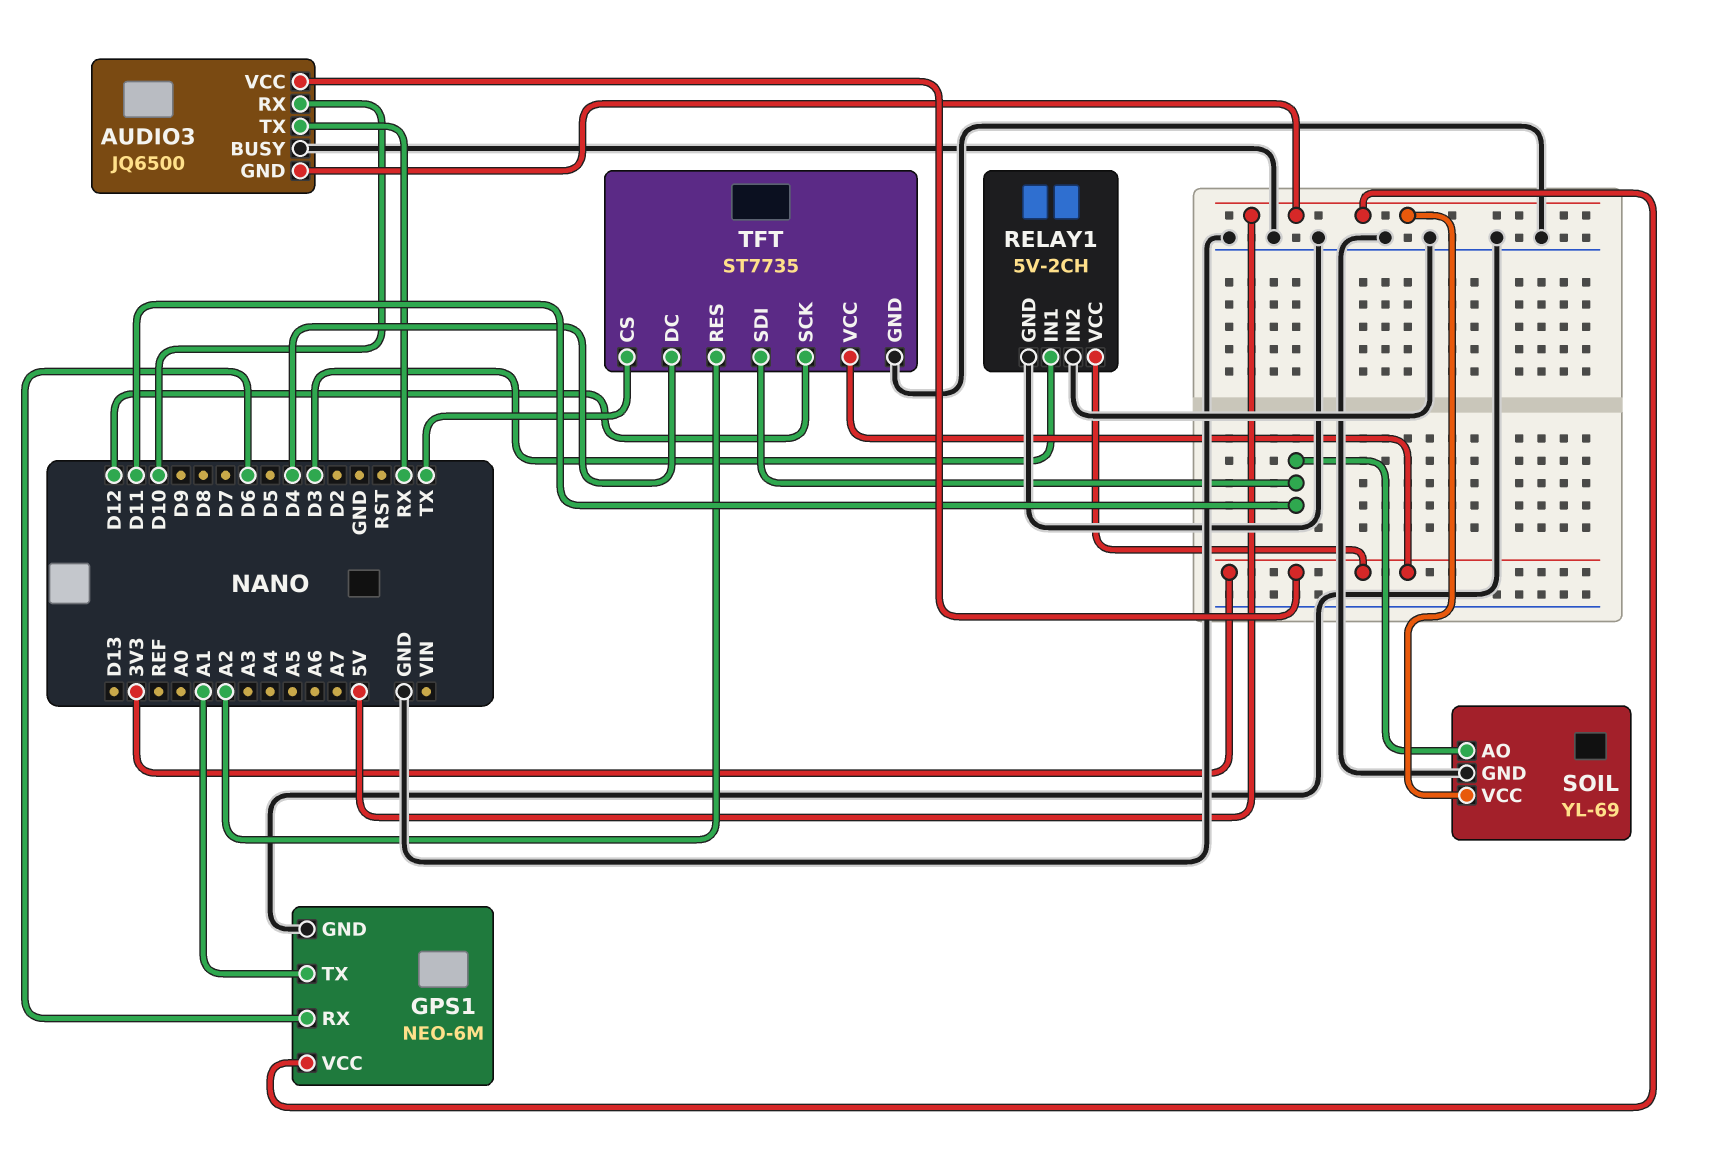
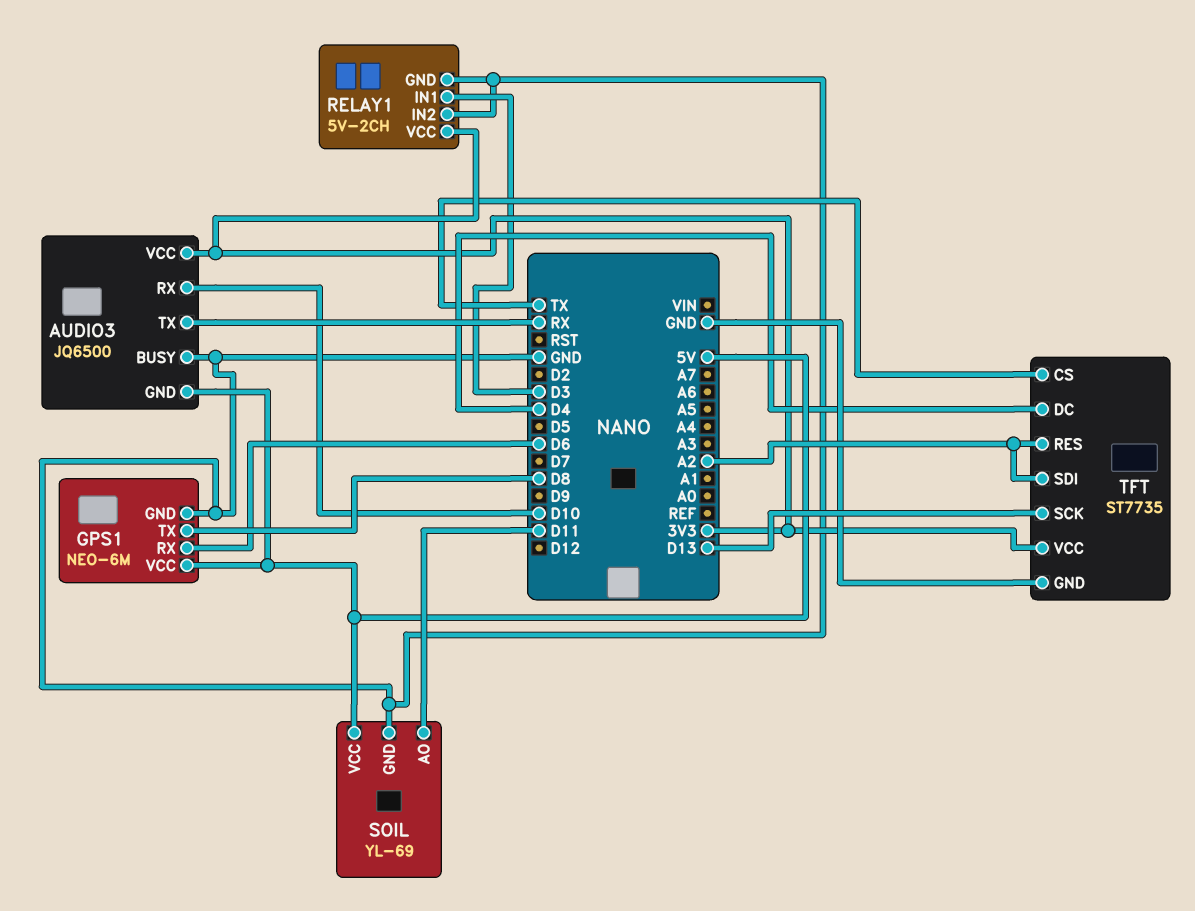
GPS1 pin TX: A1 -> D8
TFT pin SCK: D12 -> D13
TFT pin SDI: D11 -> A2

